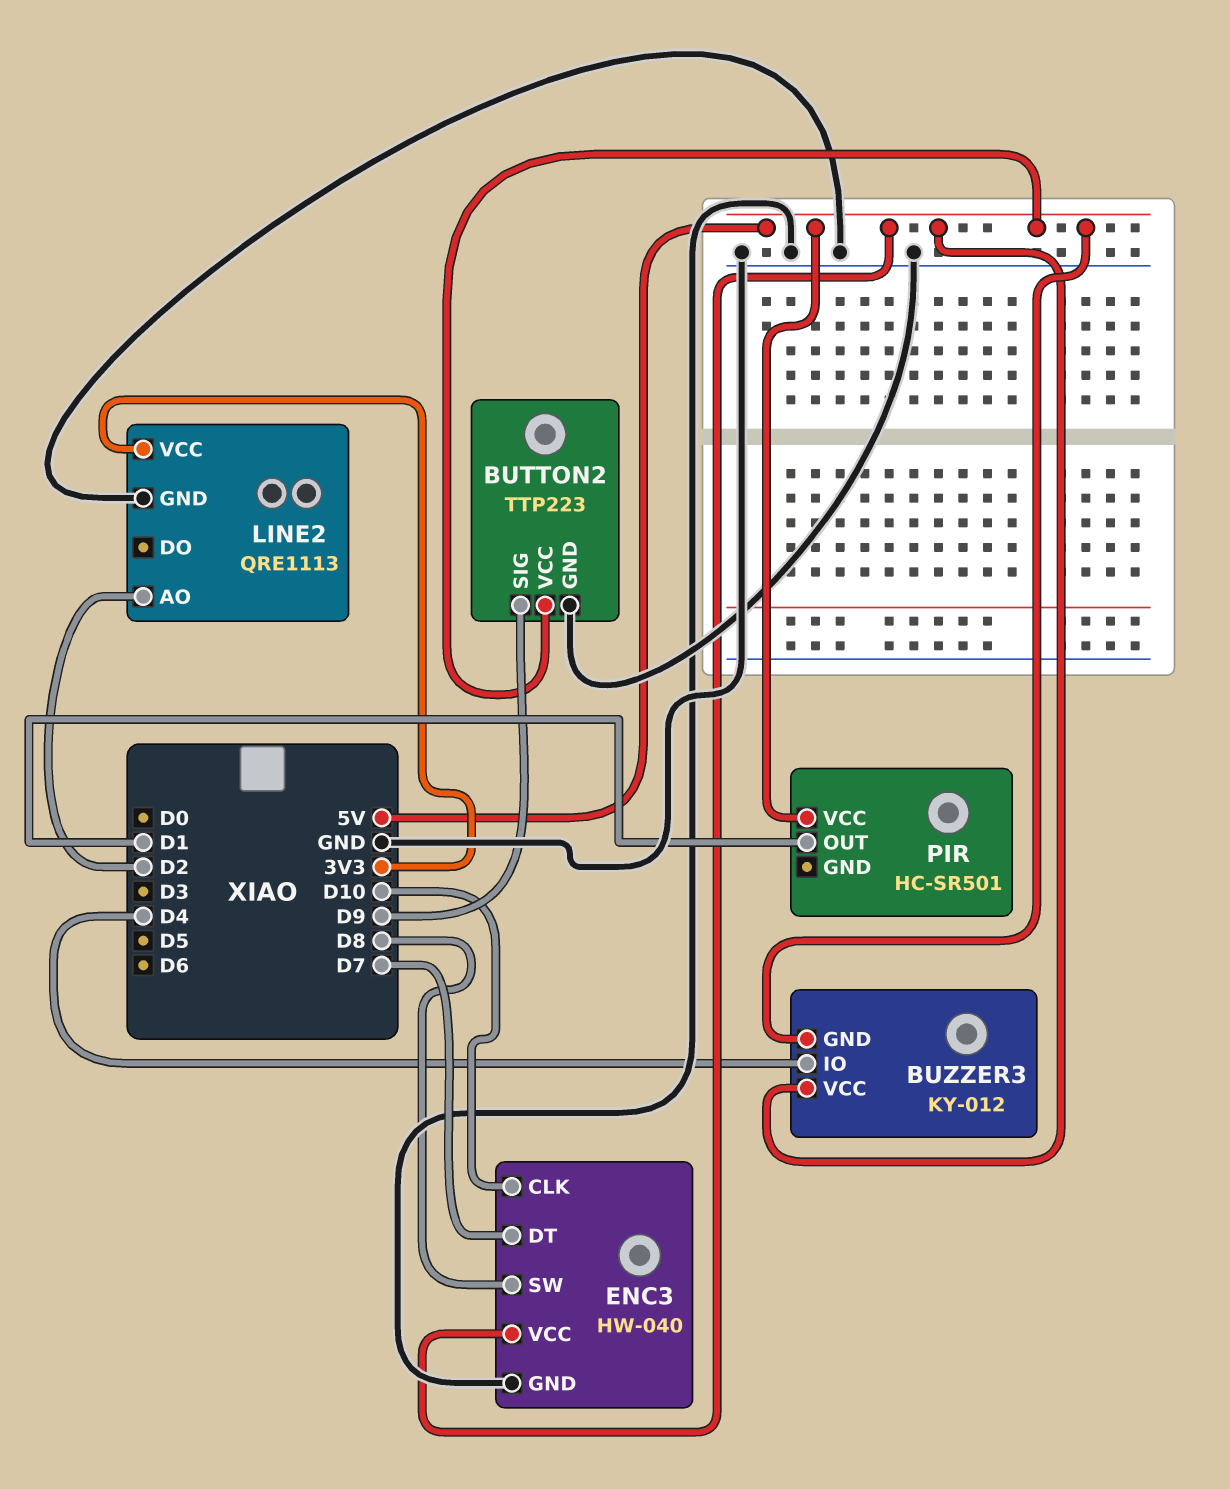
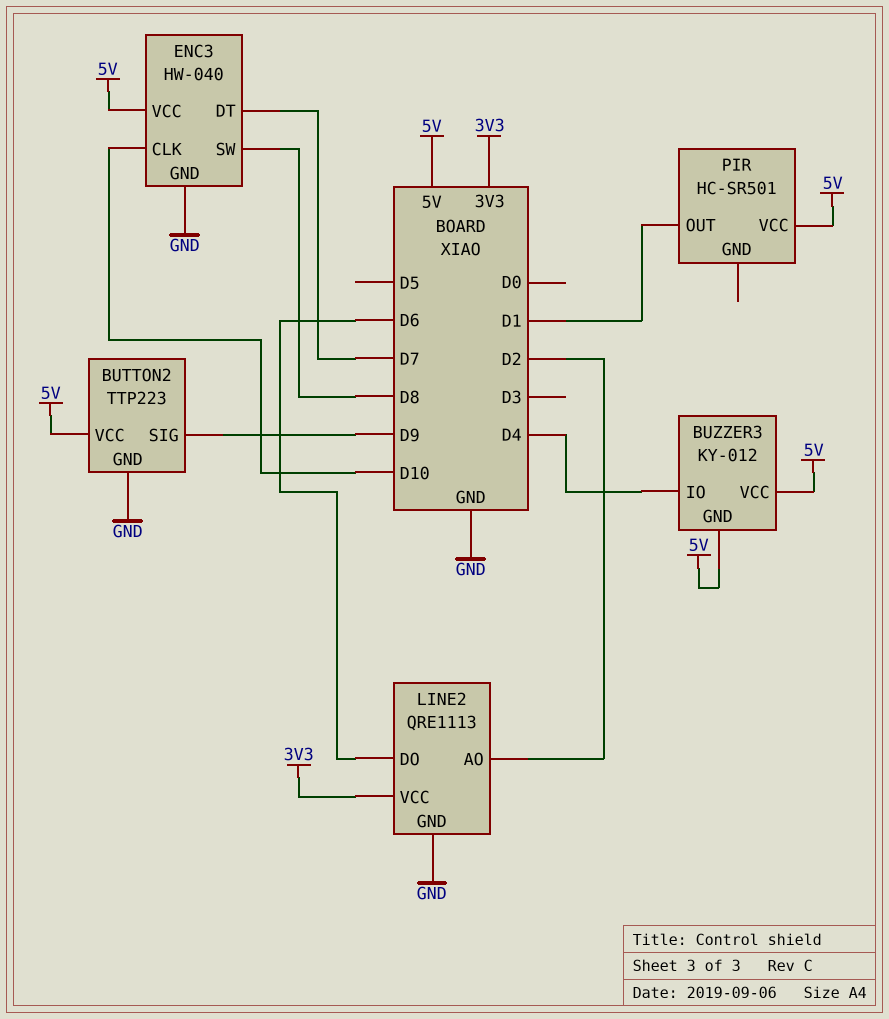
LINE2 pin DO: none -> D6

